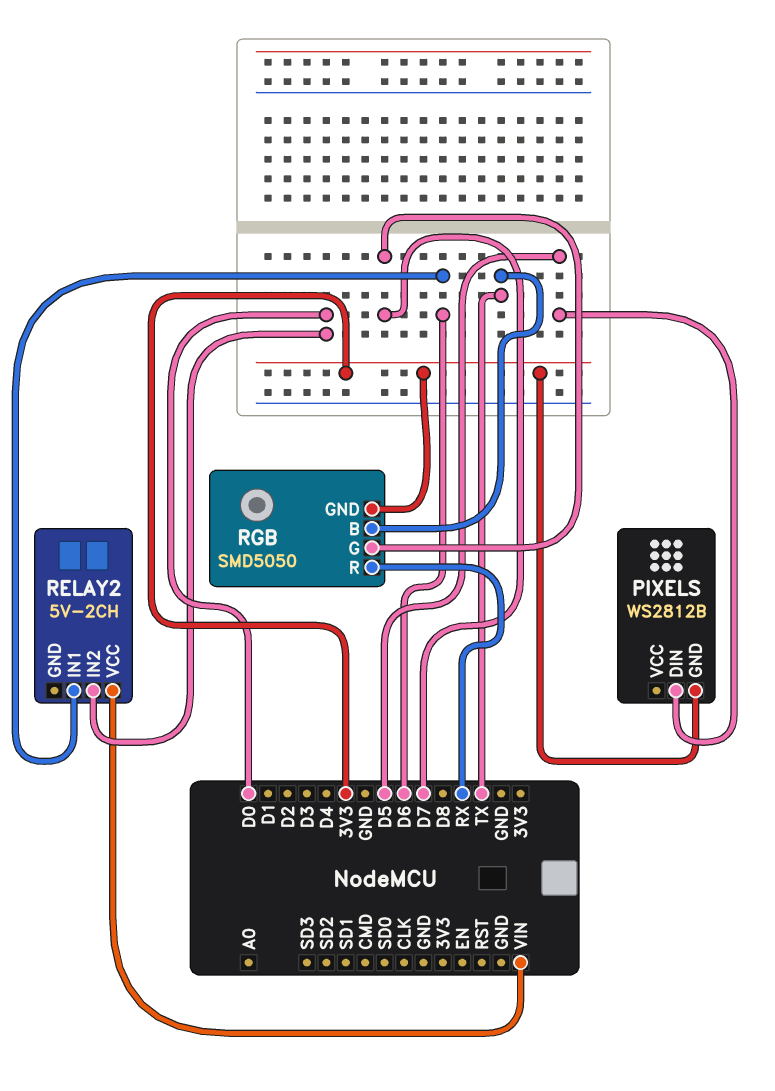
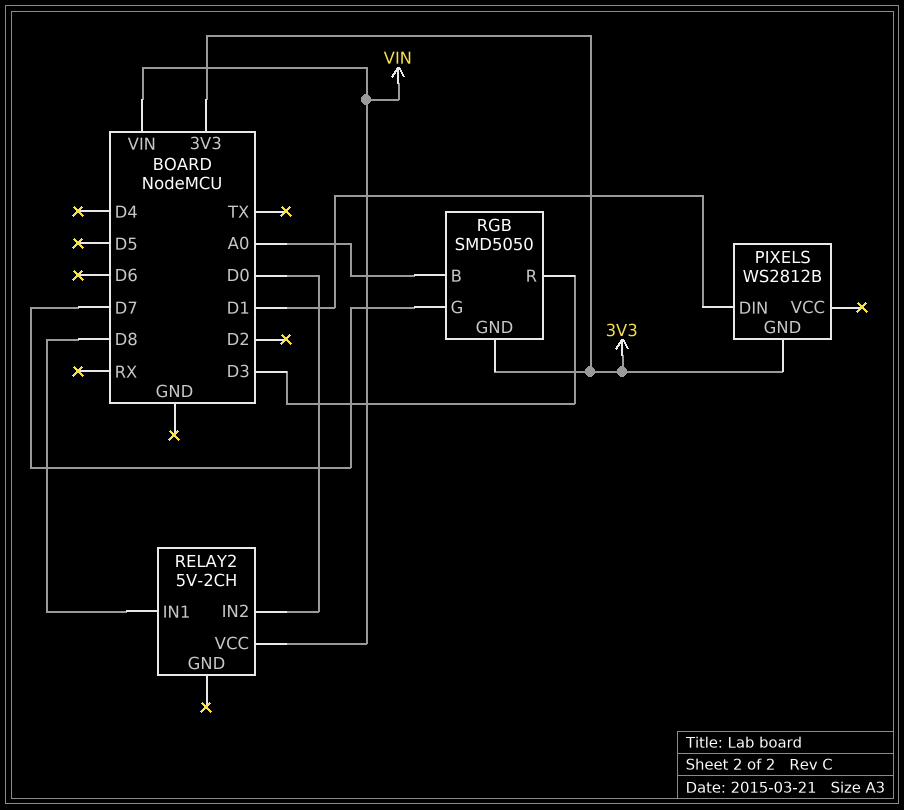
PIXELS pin DIN: D5 -> D1
RELAY2 pin IN1: D6 -> D8
RGB pin B: TX -> A0
RGB pin R: RX -> D3

